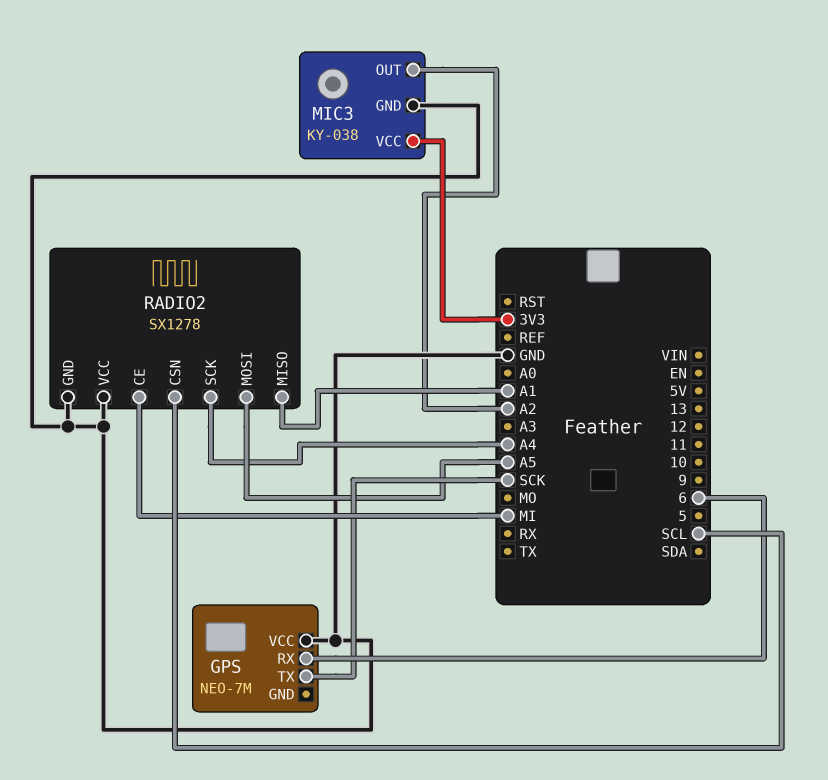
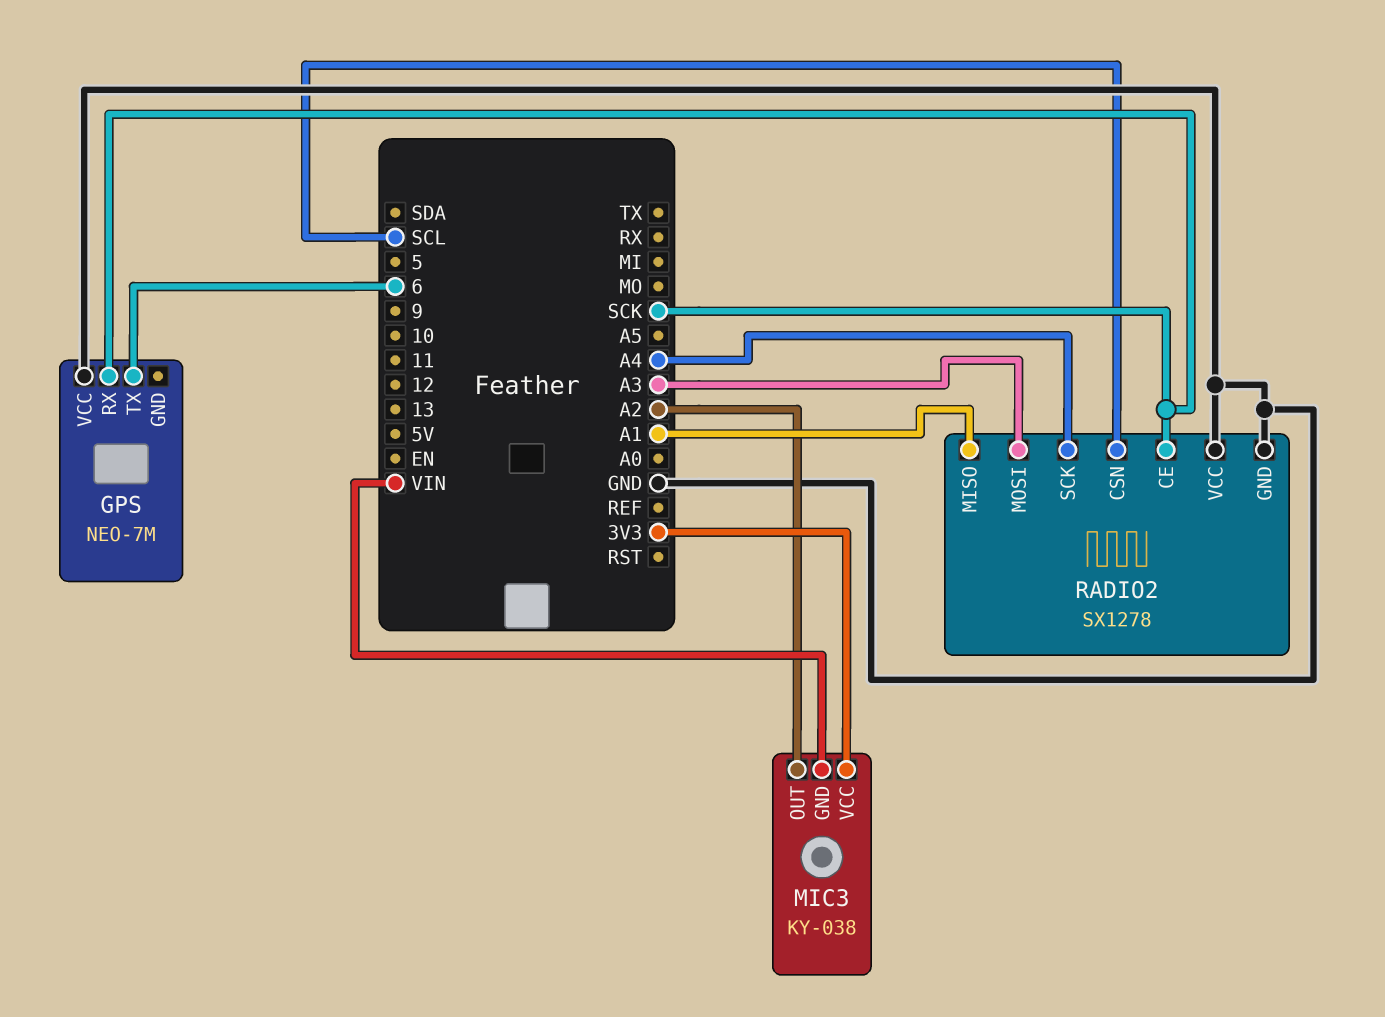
GPS pin RX: 6 -> SCK
GPS pin TX: SCK -> 6
MIC3 pin GND: GND -> VIN
RADIO2 pin CE: MI -> SCK
RADIO2 pin MOSI: A5 -> A3

